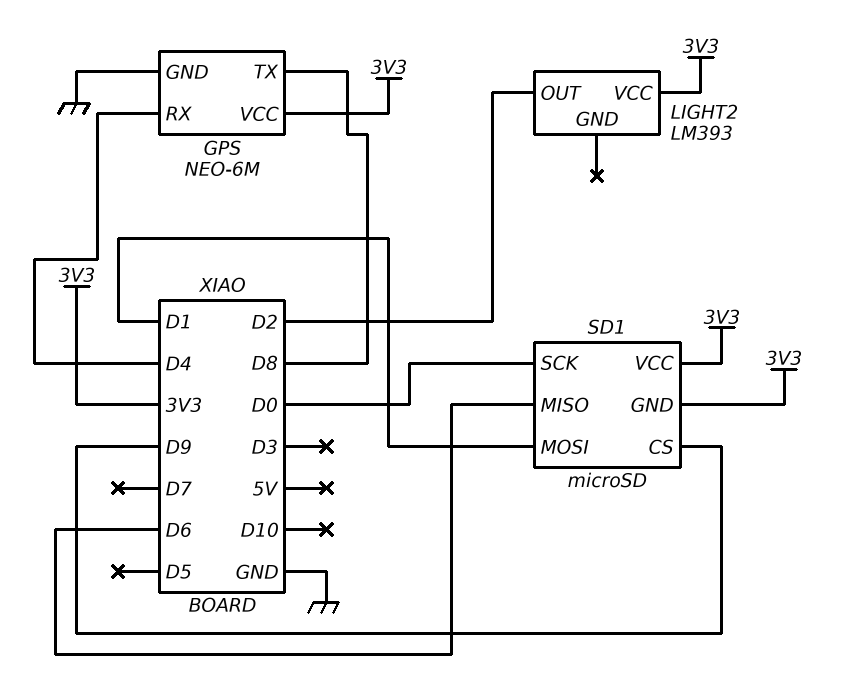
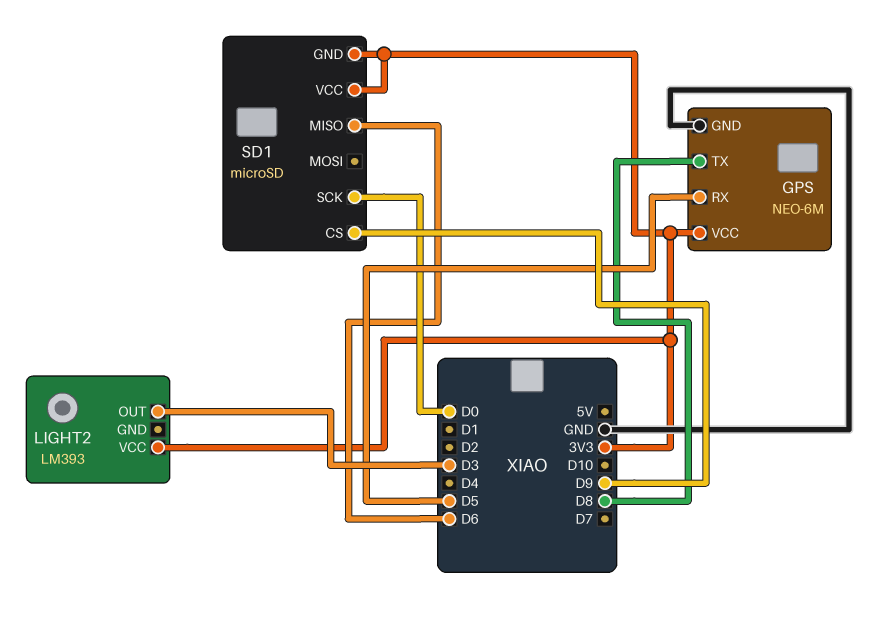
GPS pin RX: D4 -> D5
LIGHT2 pin OUT: D2 -> D3
SD1 pin MOSI: D1 -> none

